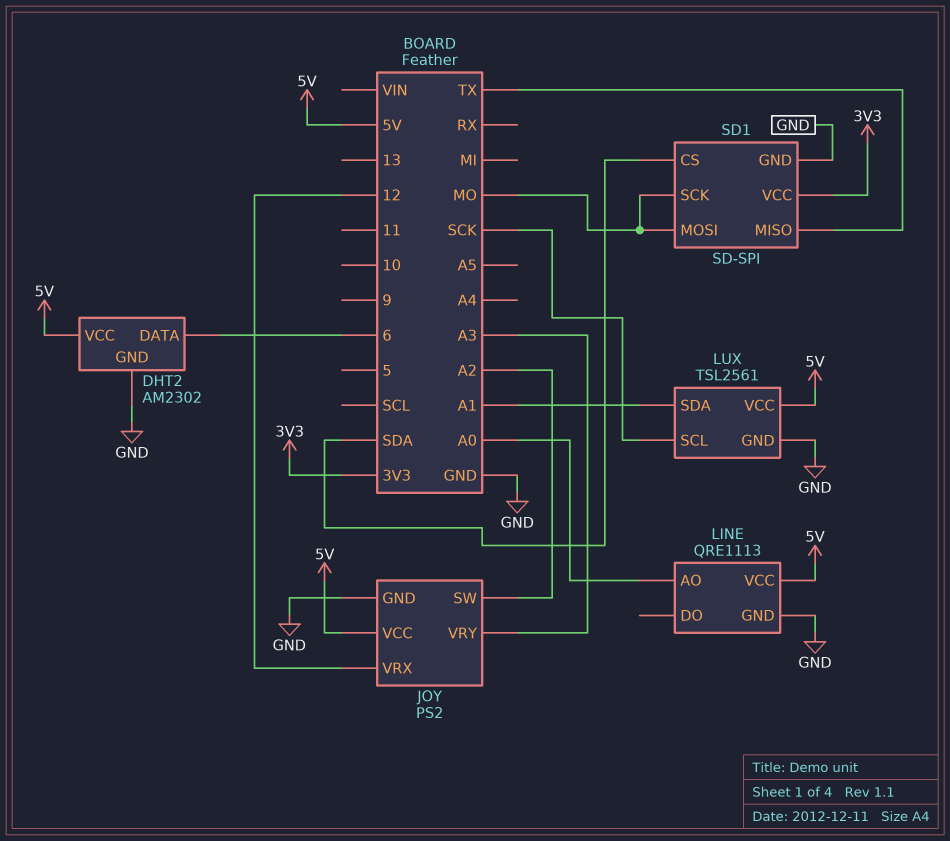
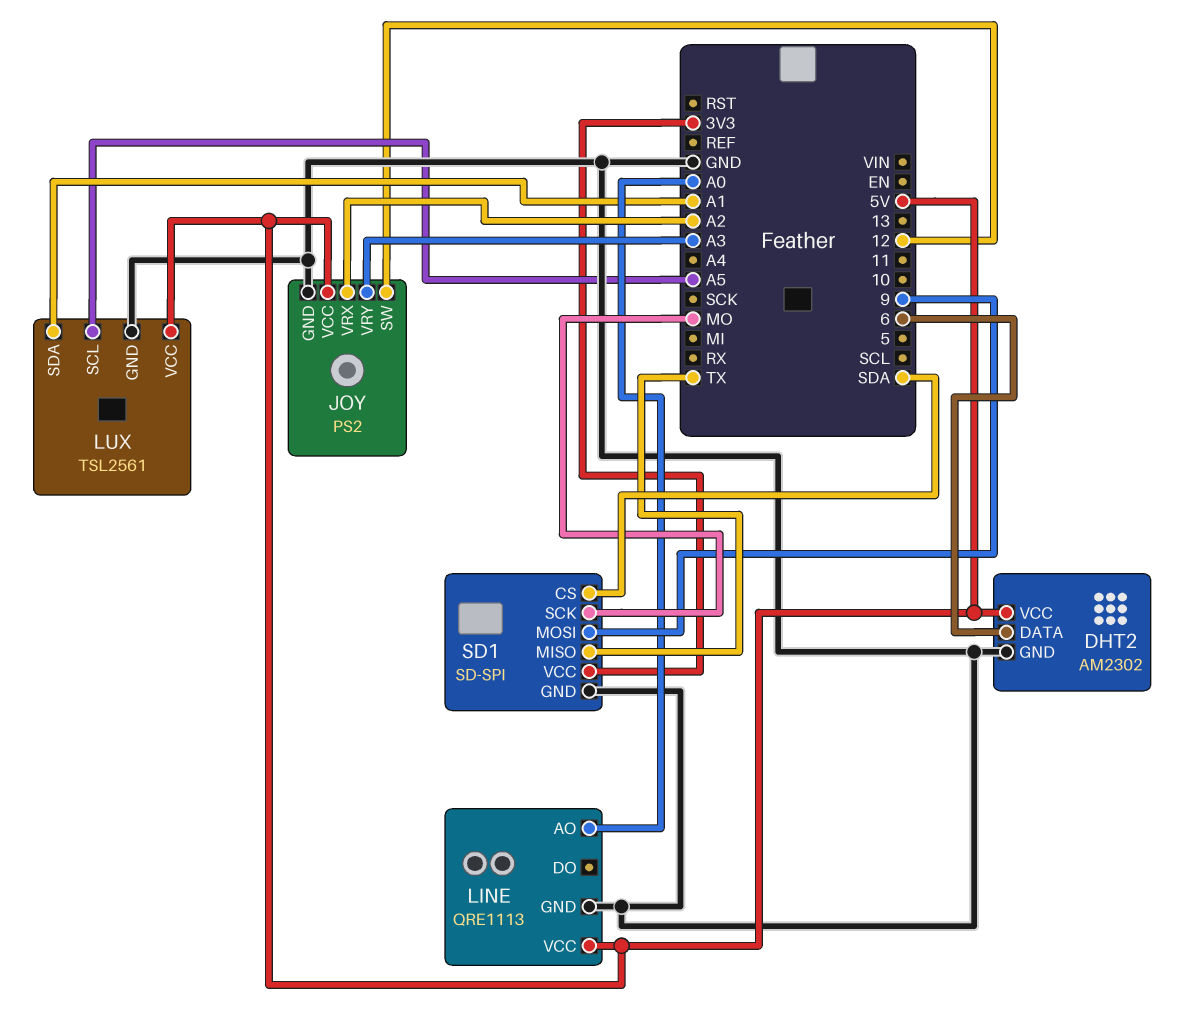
JOY pin SW: A2 -> 12
JOY pin VRX: 12 -> A2
LUX pin SCL: SCK -> A5
SD1 pin MOSI: MO -> 9

